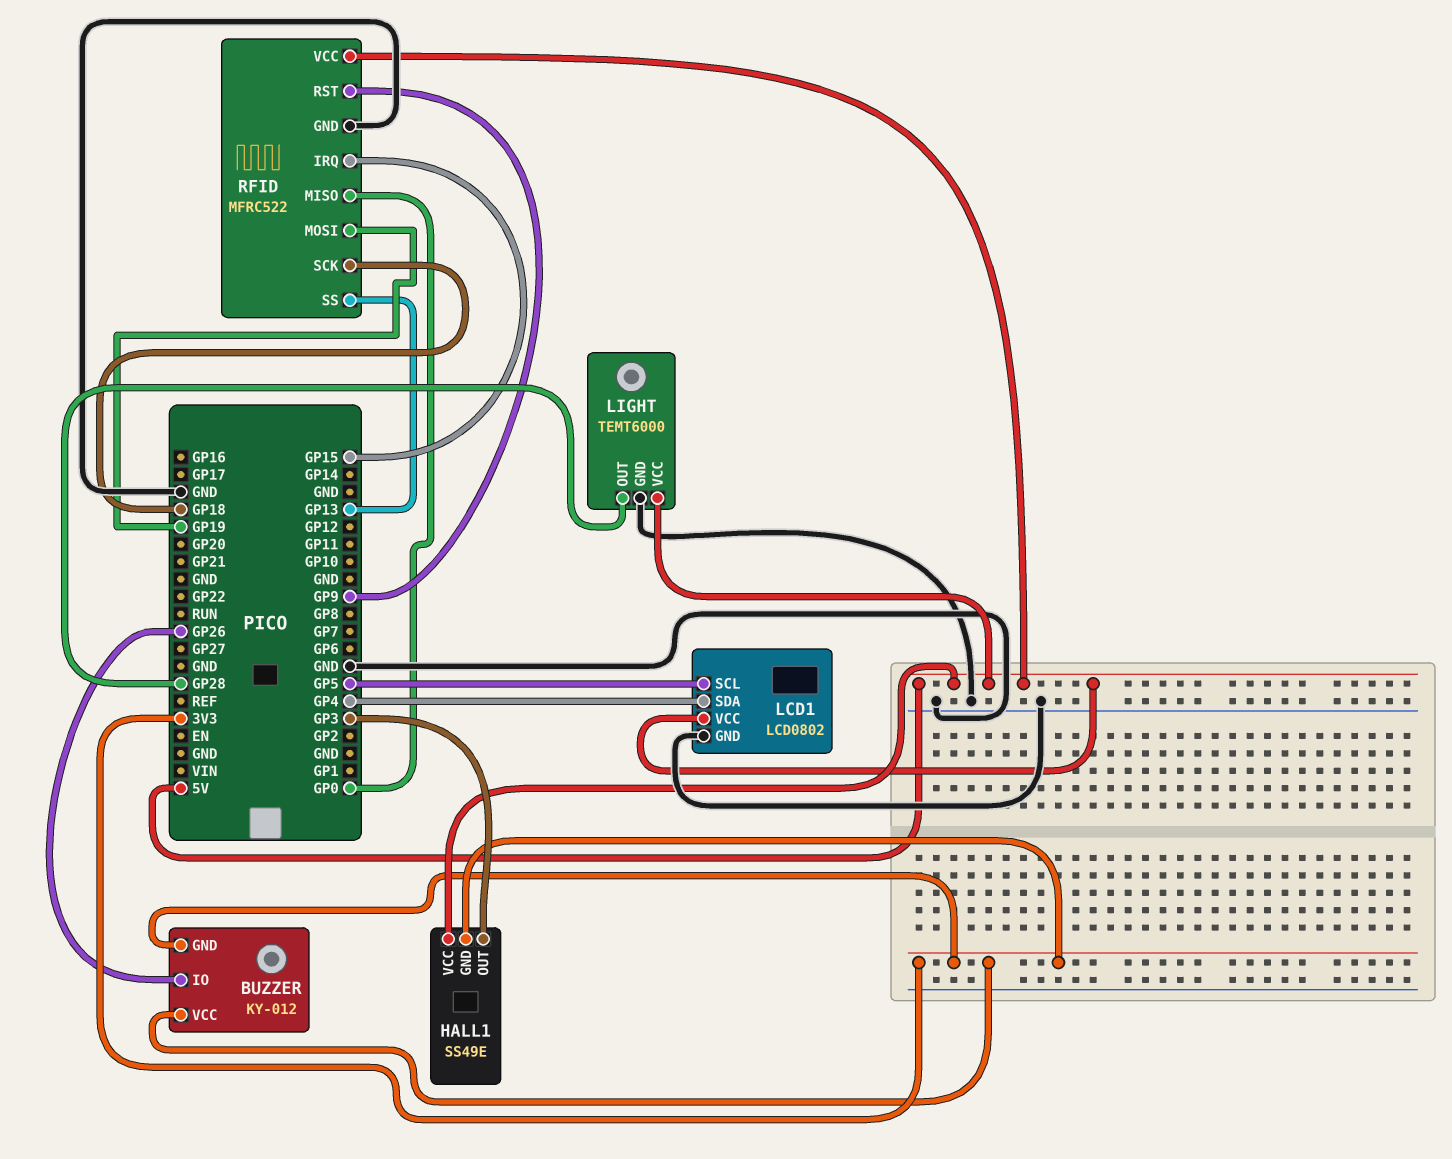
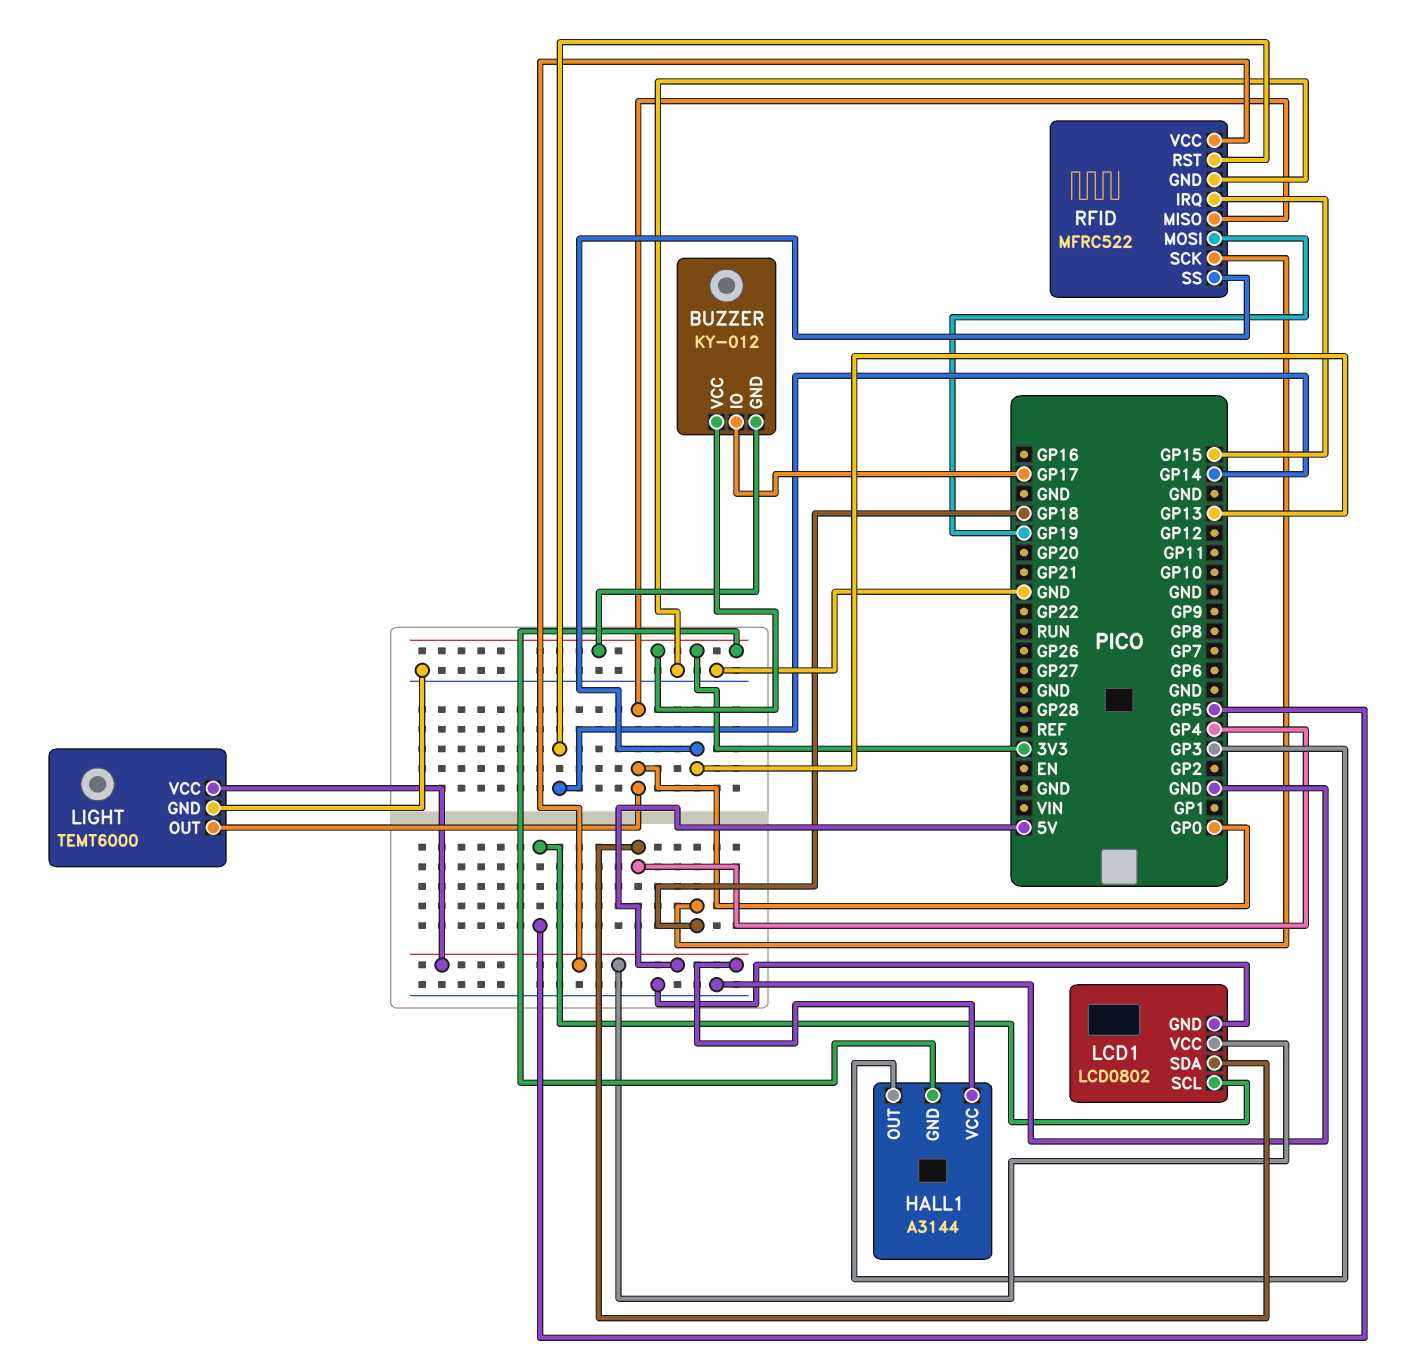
BUZZER pin IO: GP26 -> GP17
HALL1: SS49E -> A3144
LIGHT pin OUT: GP28 -> GP0
RFID pin RST: GP9 -> GP14

